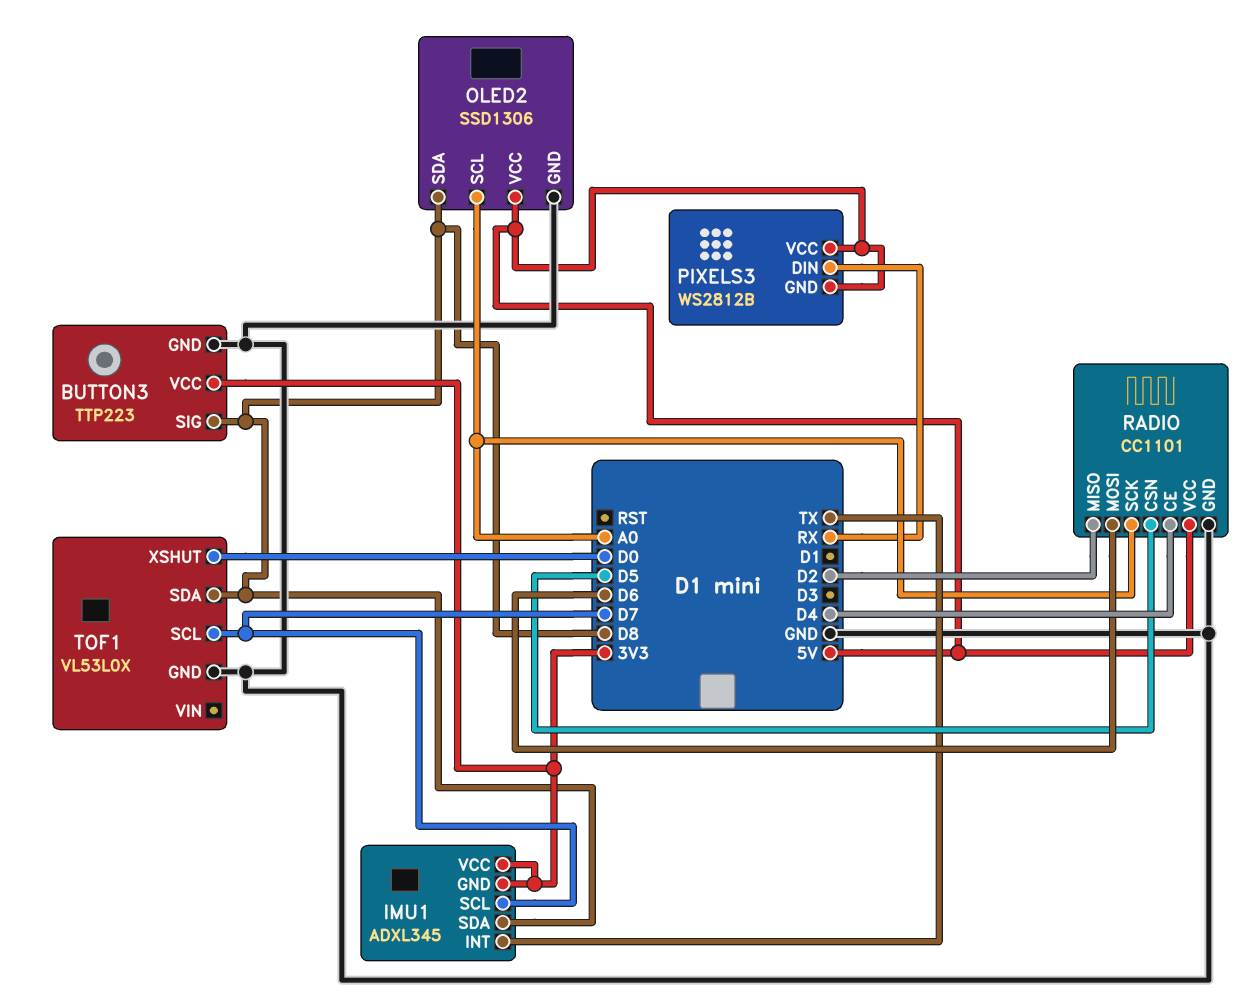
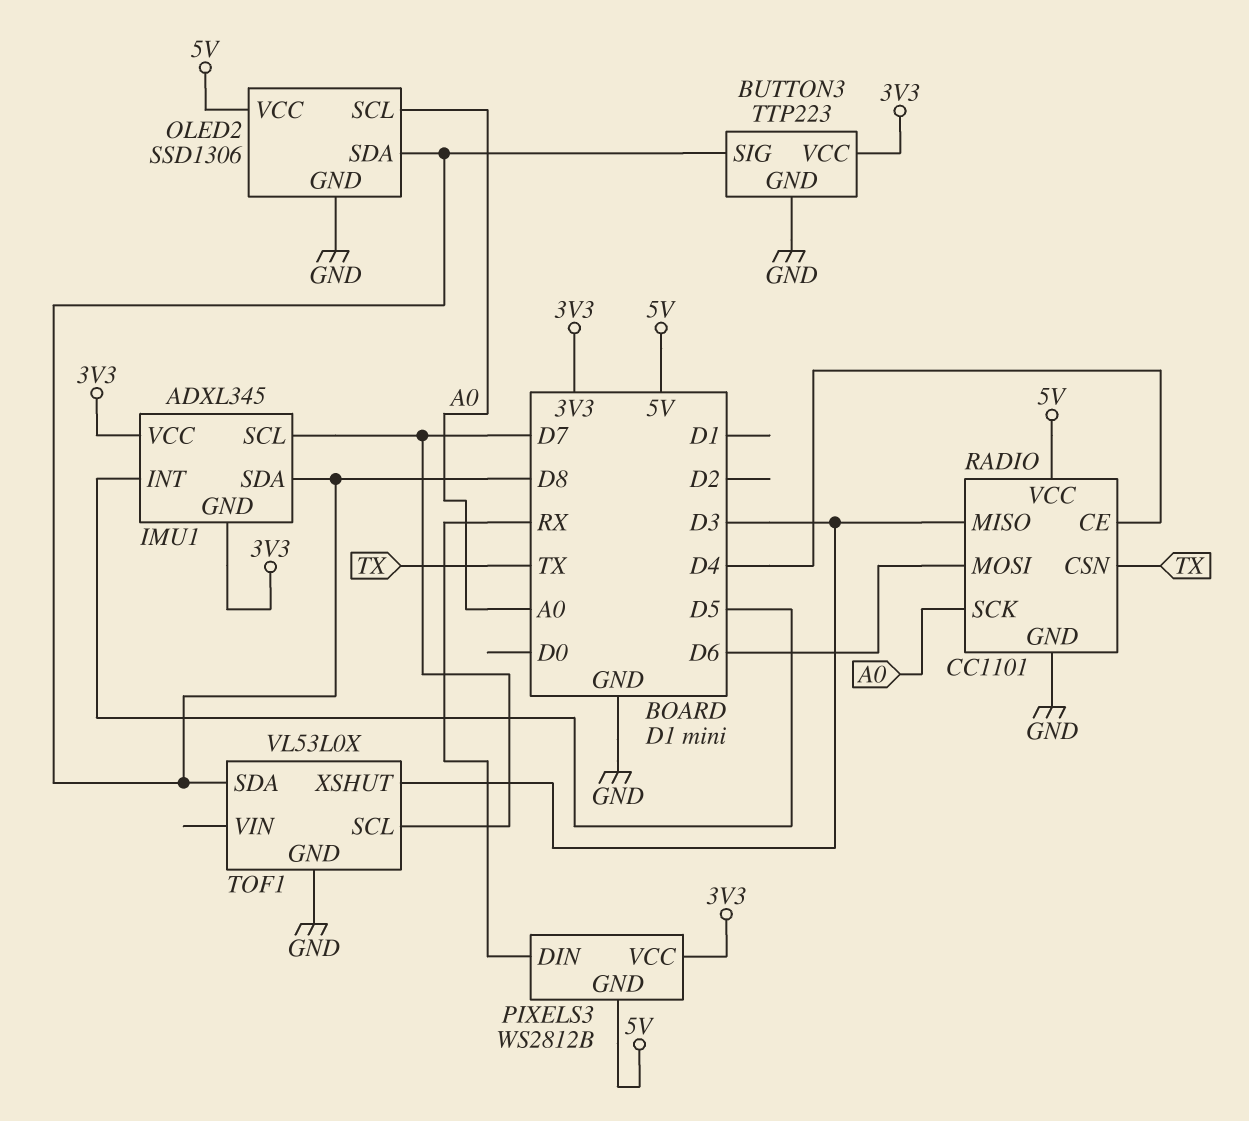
IMU1 pin INT: TX -> D5
PIXELS3 pin VCC: 5V -> 3V3
RADIO pin CSN: D5 -> TX
RADIO pin MISO: D2 -> D3
TOF1 pin XSHUT: D0 -> D3

